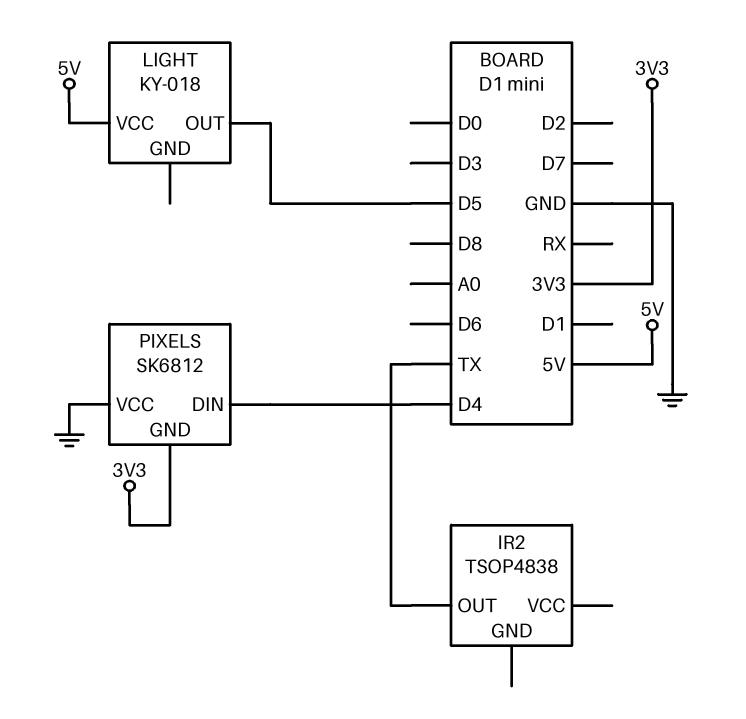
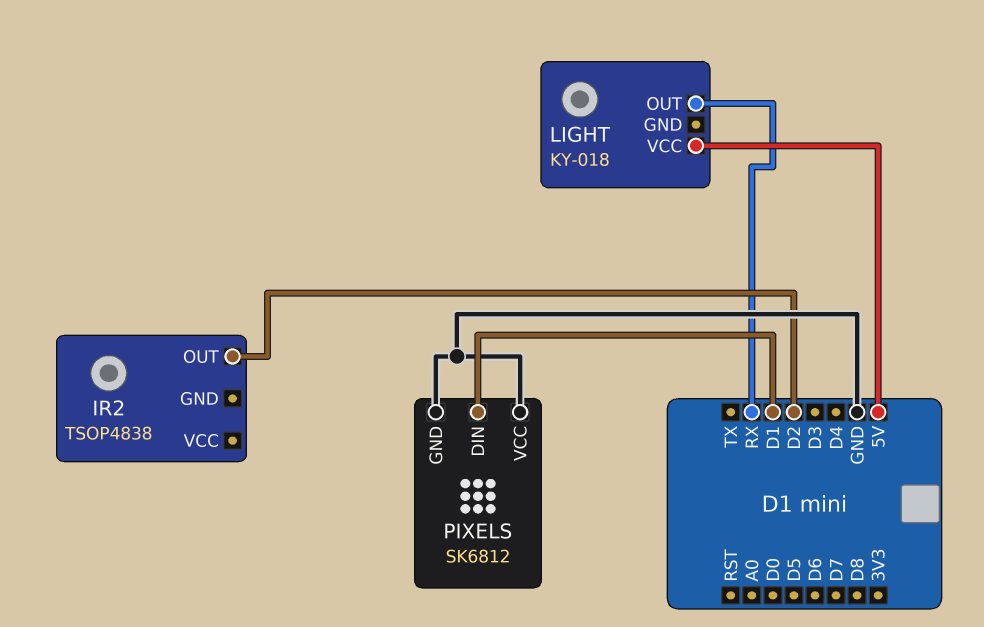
IR2 pin OUT: TX -> D2
LIGHT pin OUT: D5 -> RX
PIXELS pin DIN: D4 -> D1
PIXELS pin GND: 3V3 -> GND

